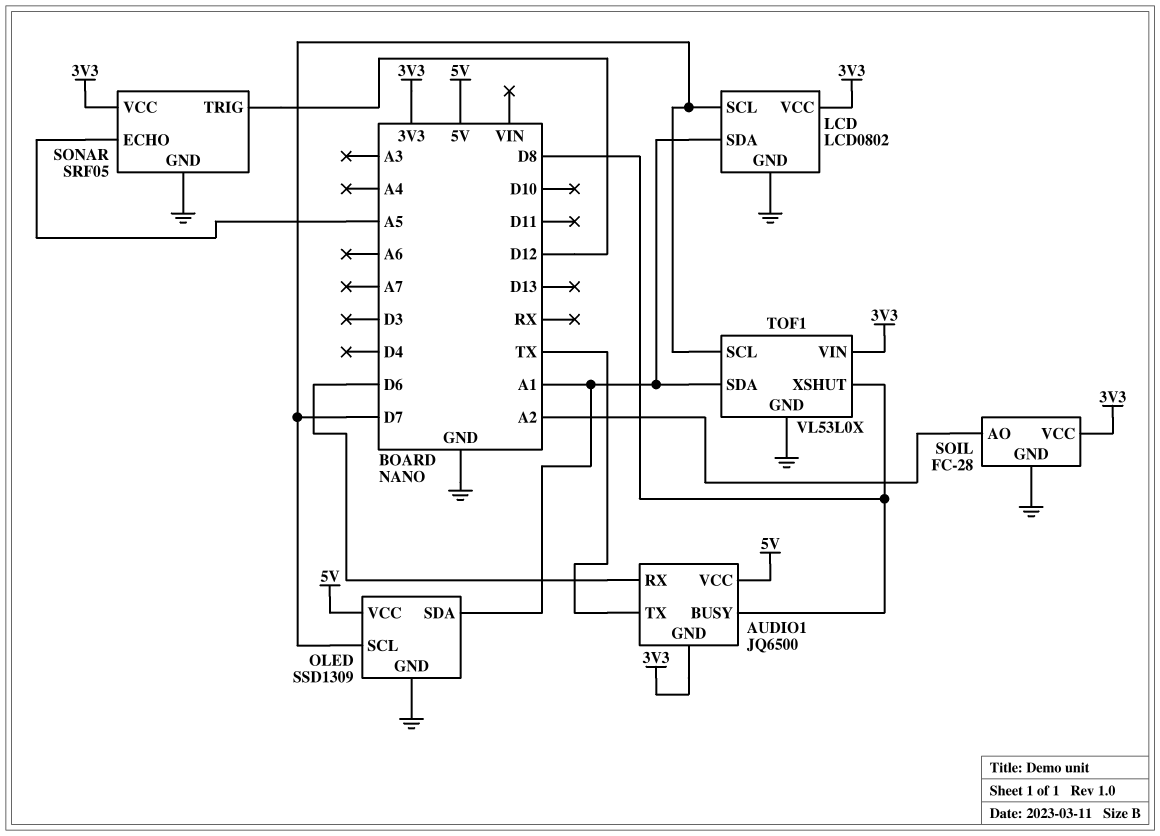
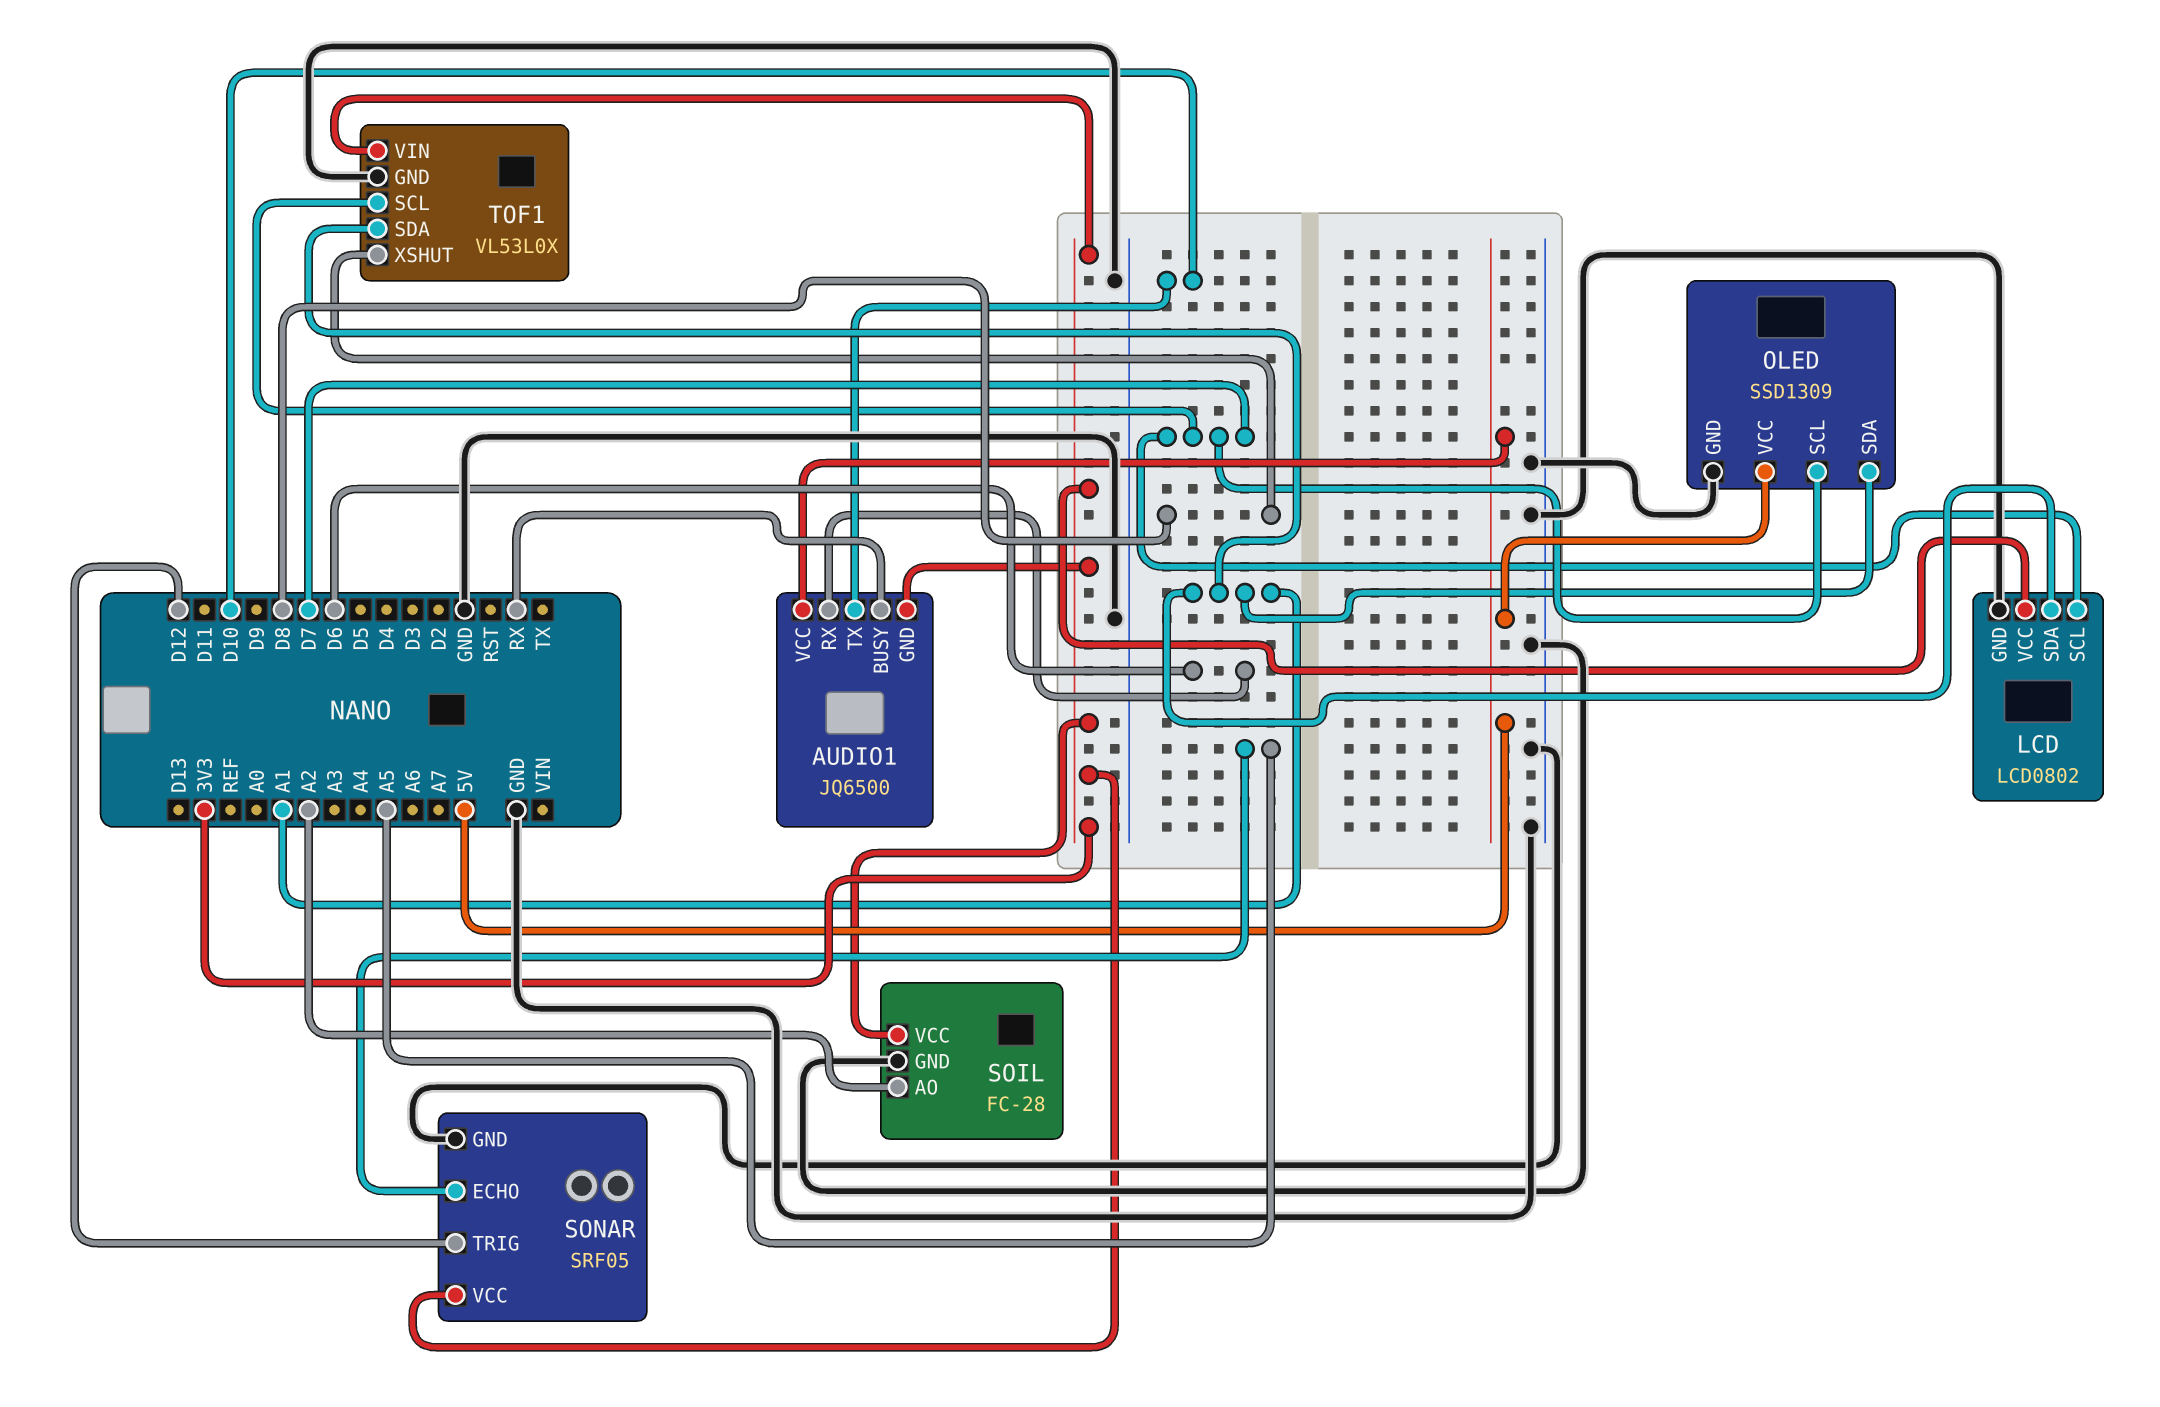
AUDIO1 pin BUSY: D8 -> RX
AUDIO1 pin TX: TX -> D10

